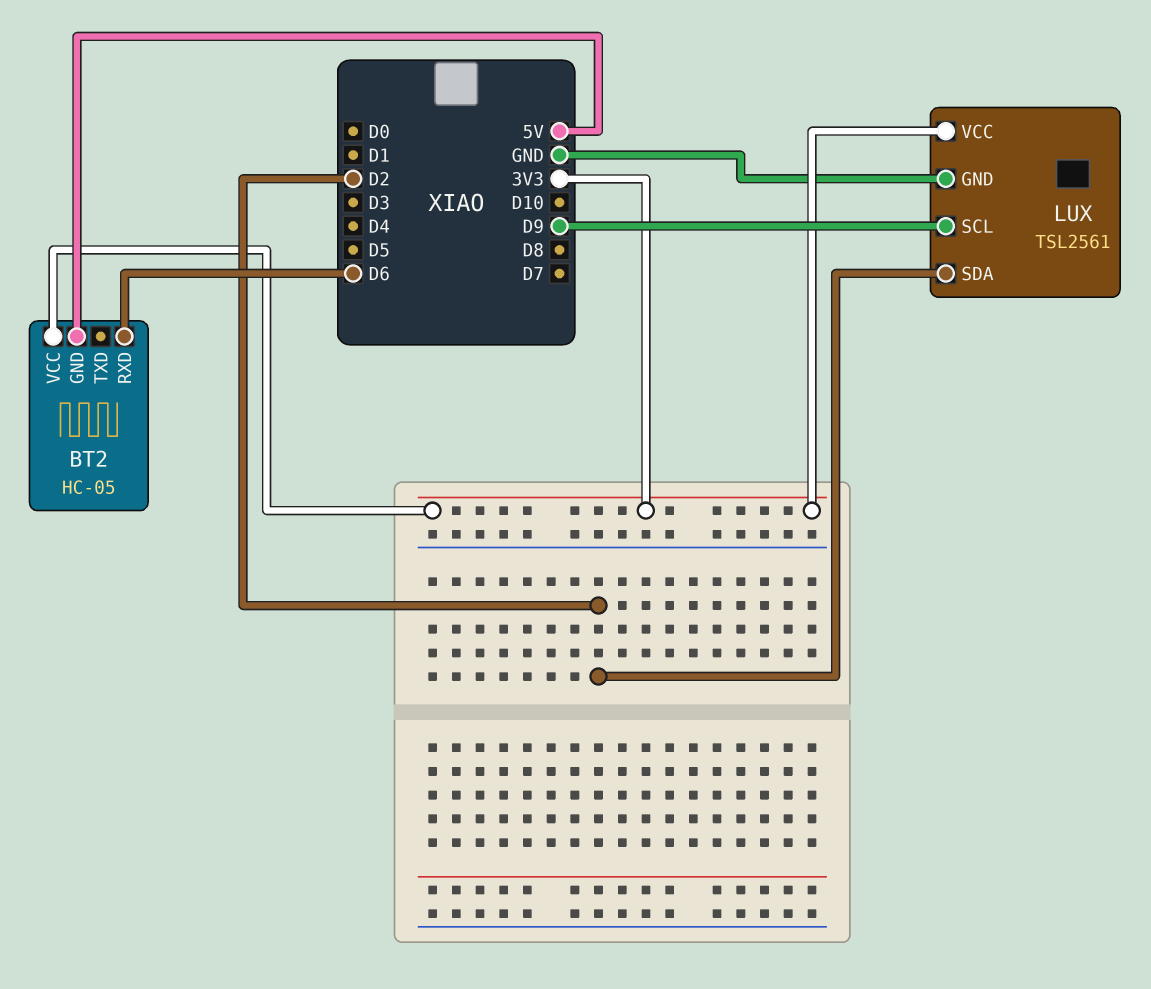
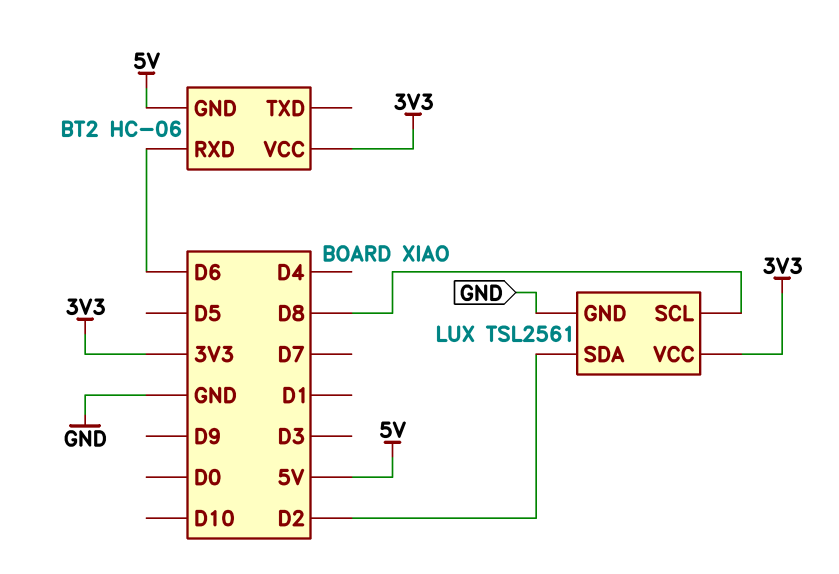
BT2: HC-05 -> HC-06
LUX pin SCL: D9 -> D8

